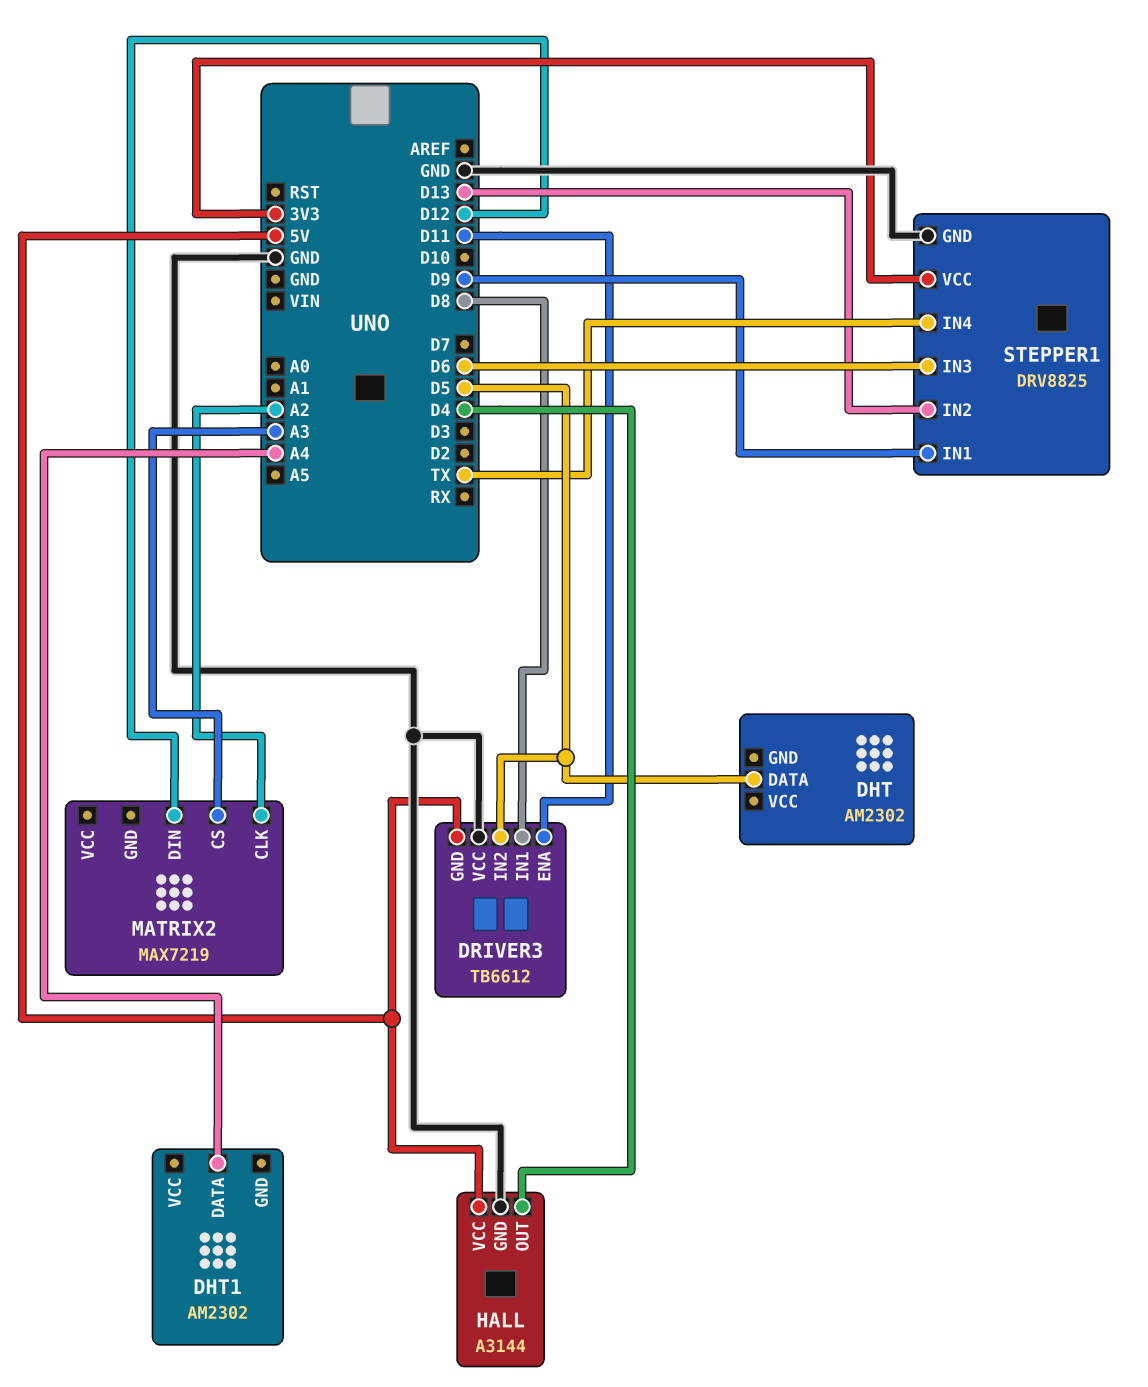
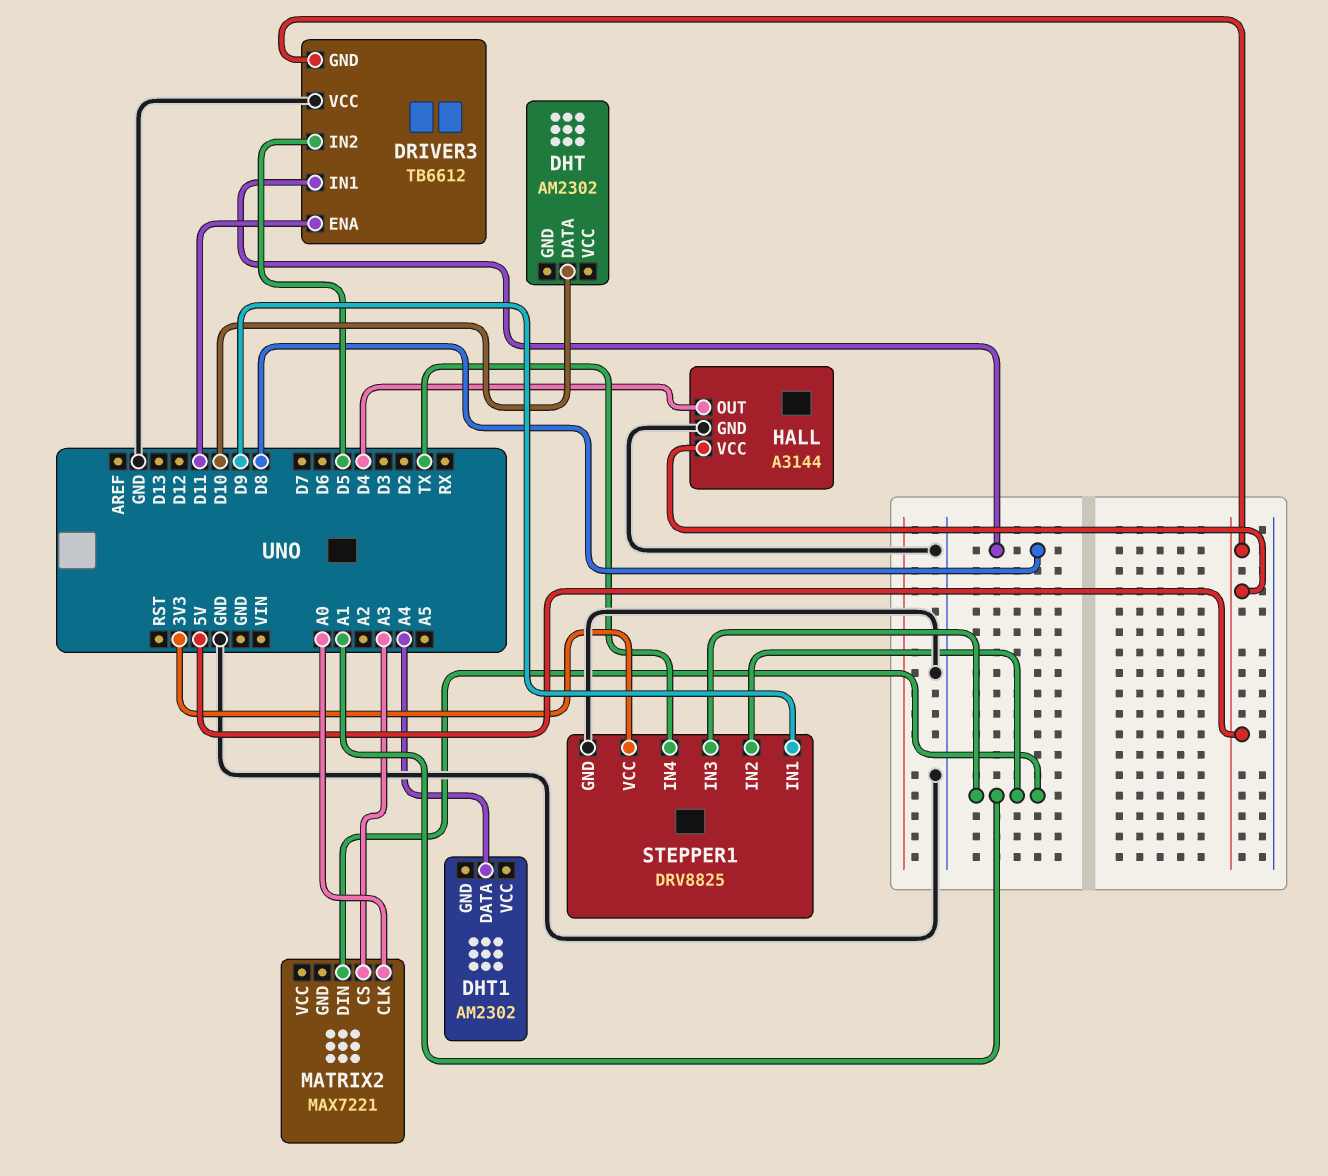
DHT pin DATA: D5 -> D10
MATRIX2: MAX7219 -> MAX7221
MATRIX2 pin CLK: A2 -> A0
MATRIX2 pin DIN: D12 -> A1
STEPPER1 pin IN2: D13 -> A1
STEPPER1 pin IN3: D6 -> A1

